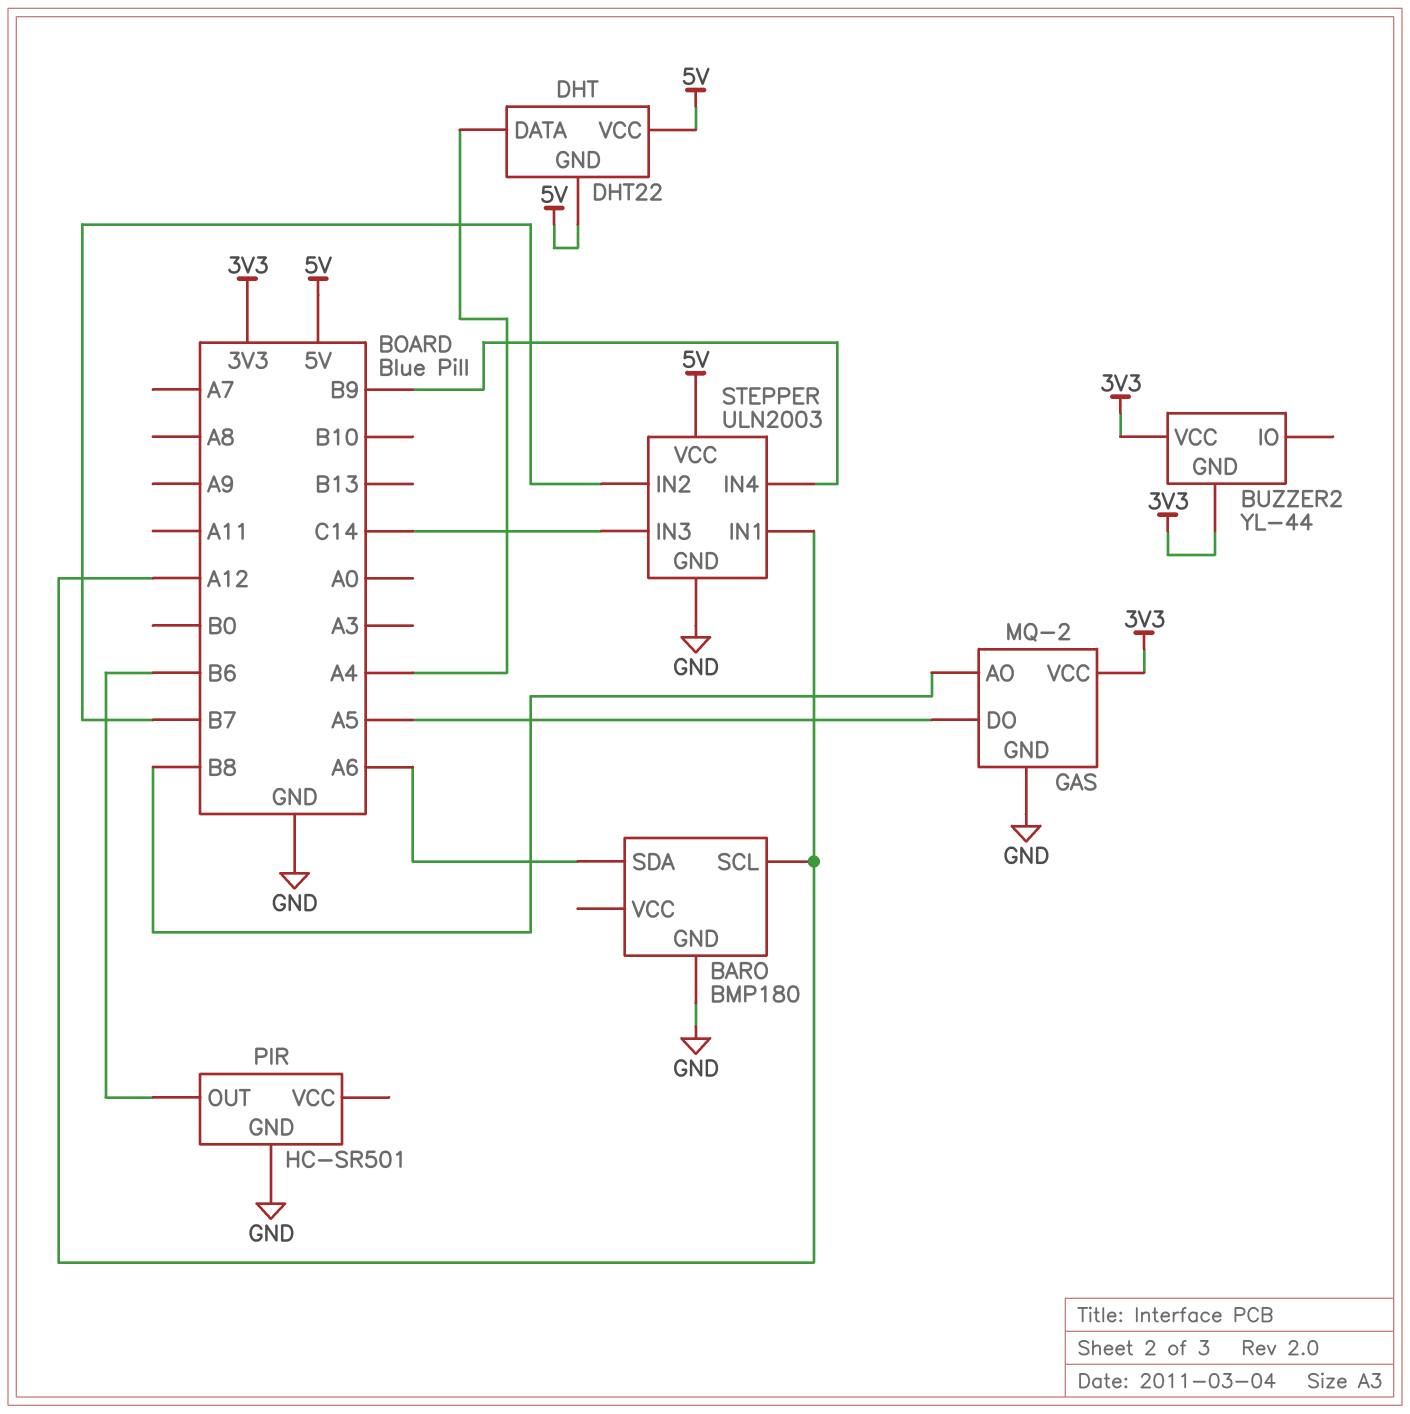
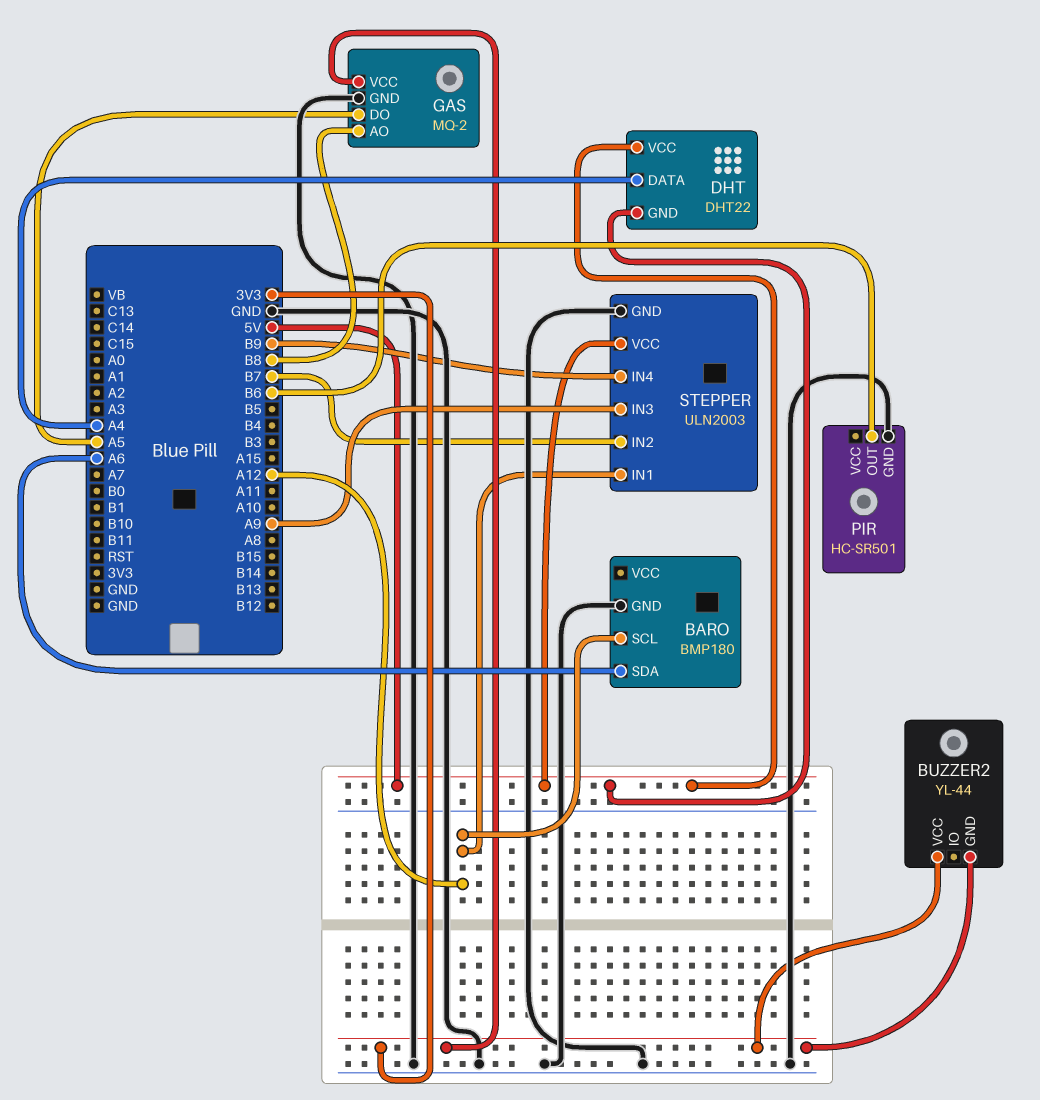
STEPPER pin IN3: C14 -> A9

